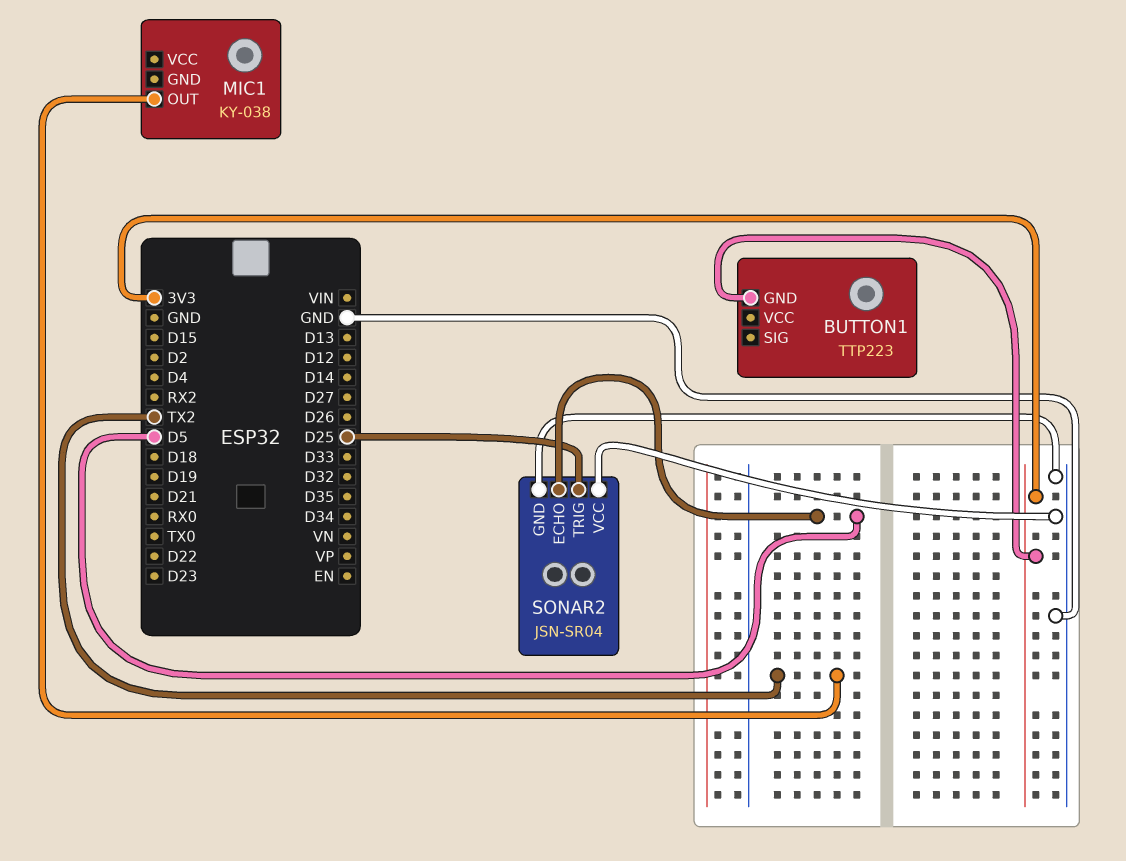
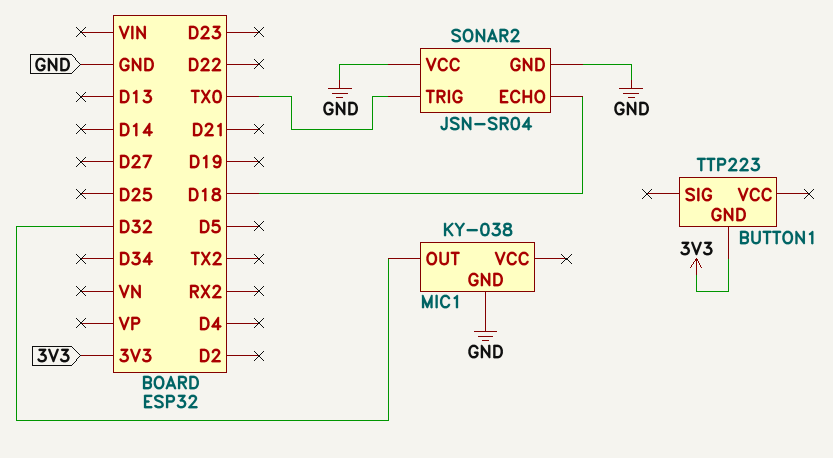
MIC1 pin GND: none -> GND
MIC1 pin OUT: TX2 -> D32
SONAR2 pin ECHO: D5 -> D18
SONAR2 pin TRIG: D25 -> TX0

